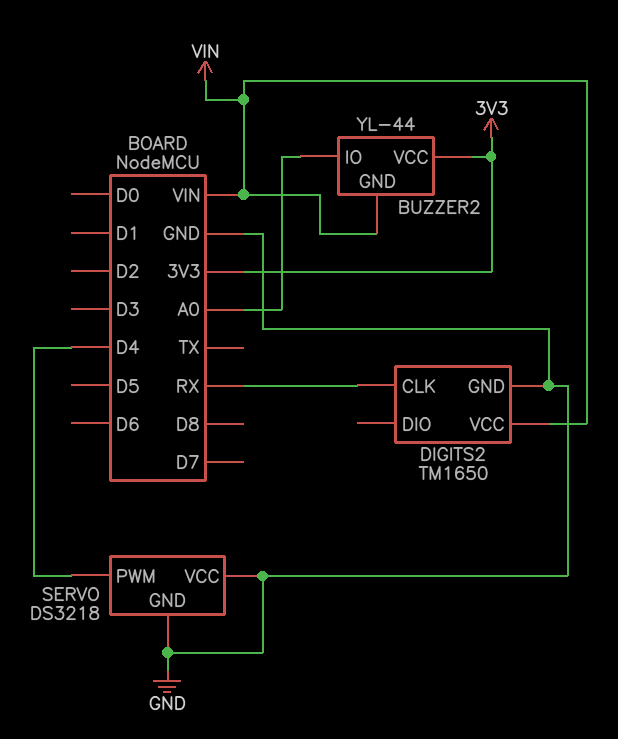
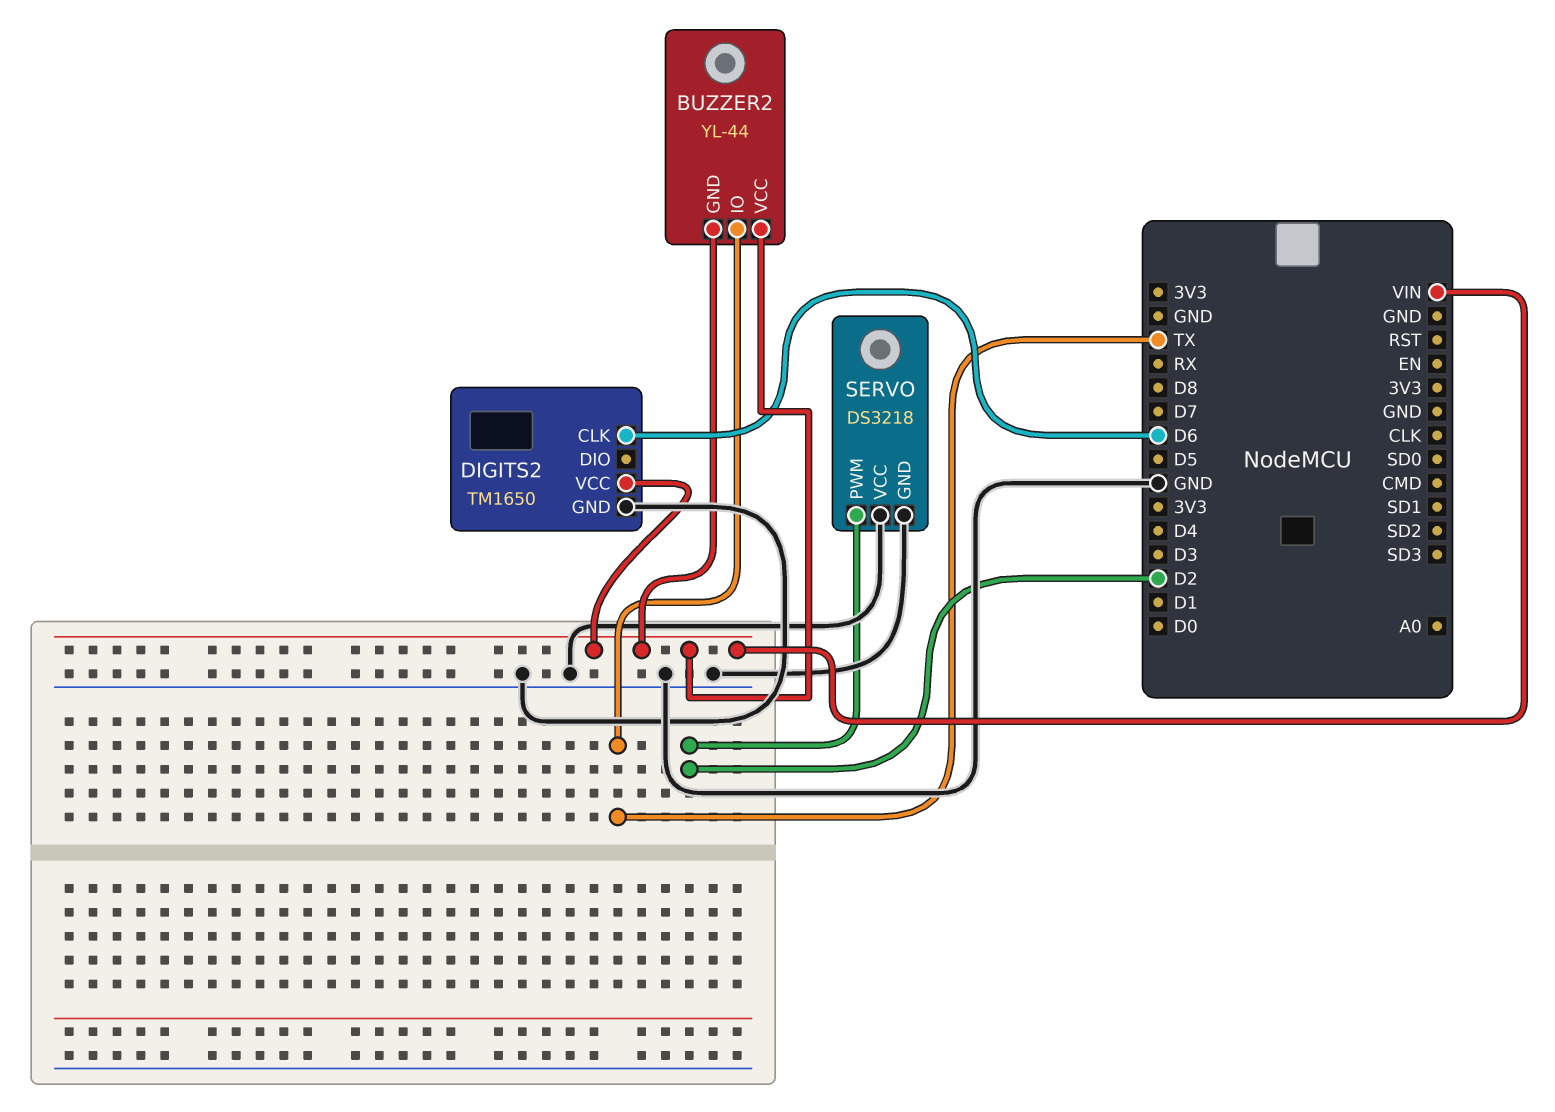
BUZZER2 pin IO: A0 -> TX
BUZZER2 pin VCC: 3V3 -> VIN
DIGITS2 pin CLK: RX -> D6
SERVO pin PWM: D4 -> D2

